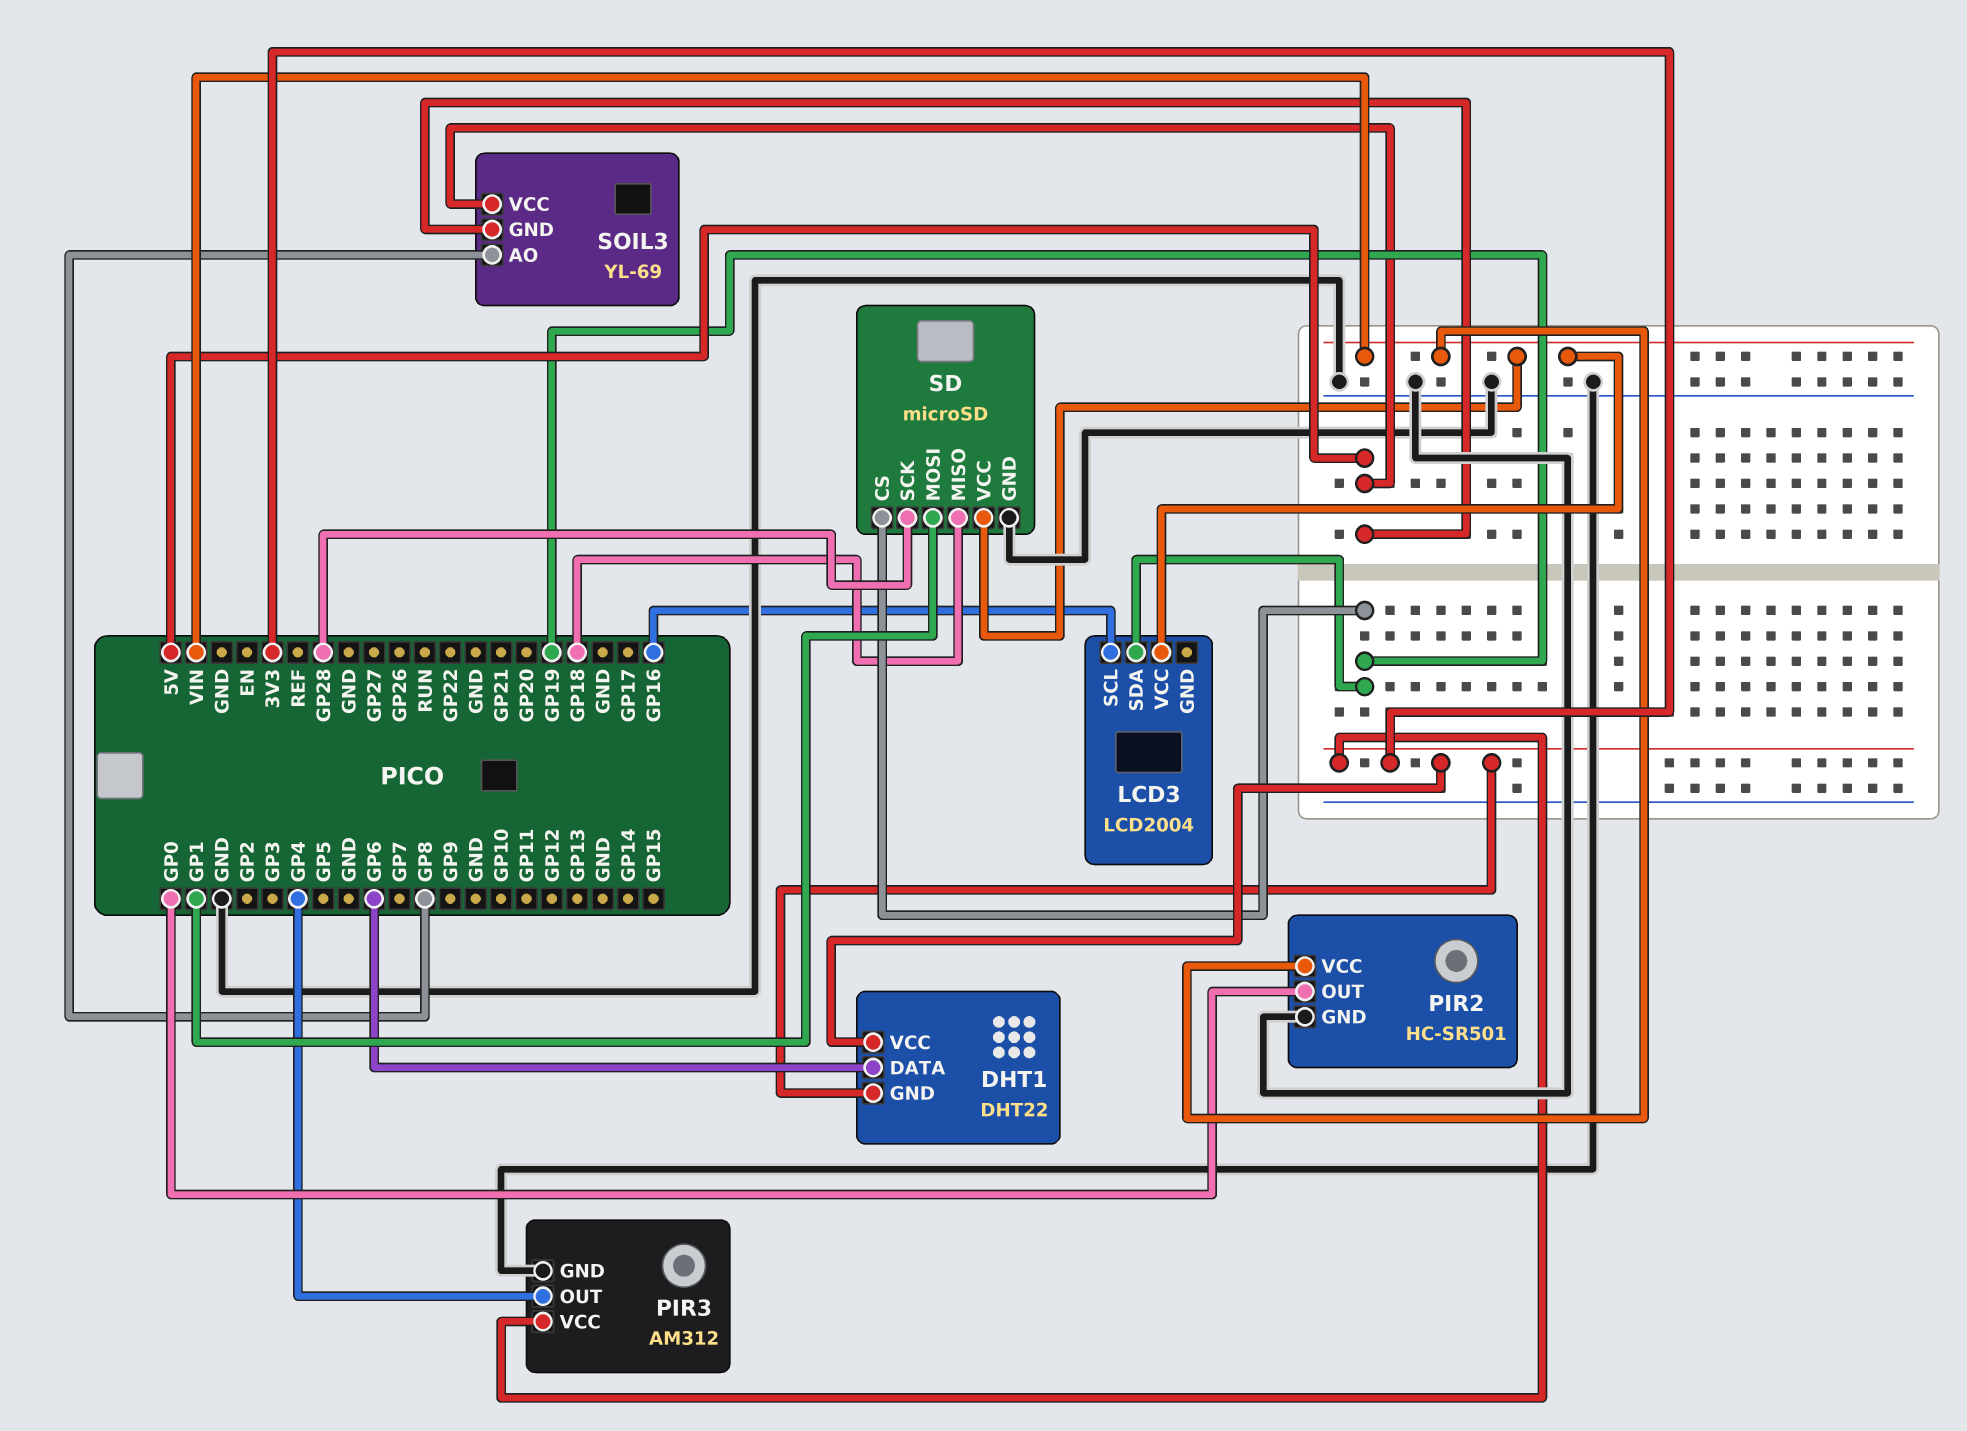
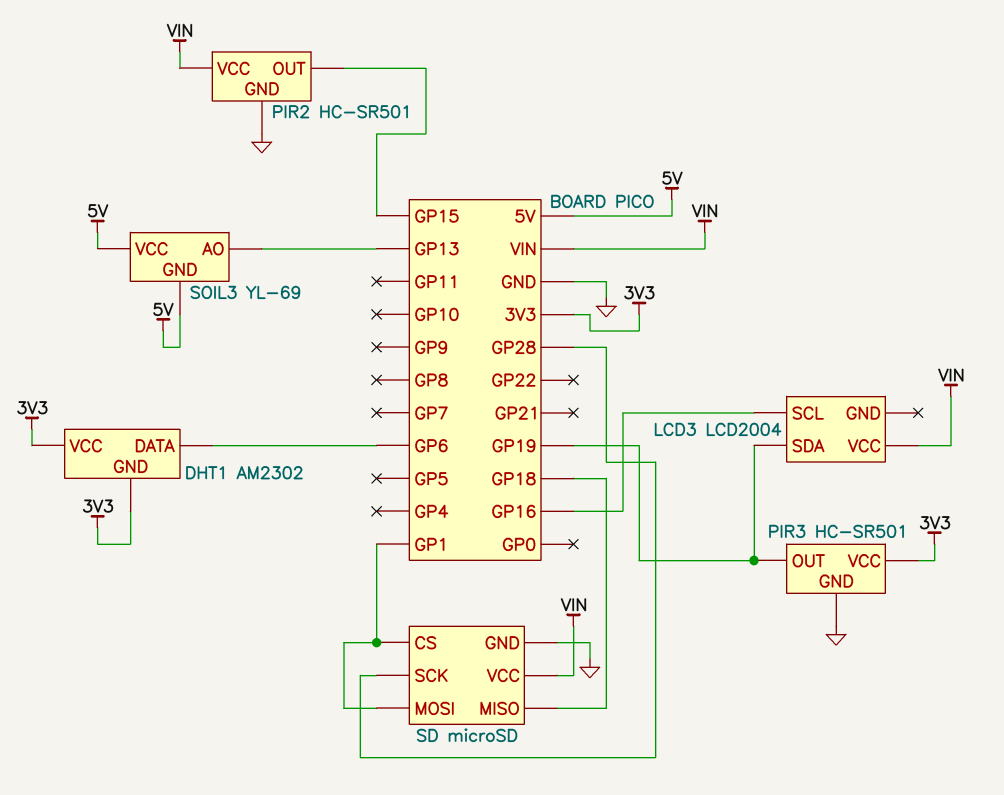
DHT1: DHT22 -> AM2302
PIR2 pin OUT: GP0 -> GP15
PIR3: AM312 -> HC-SR501
PIR3 pin OUT: GP4 -> GP19
SD pin CS: GP19 -> GP1
SOIL3 pin AO: GP8 -> GP13

